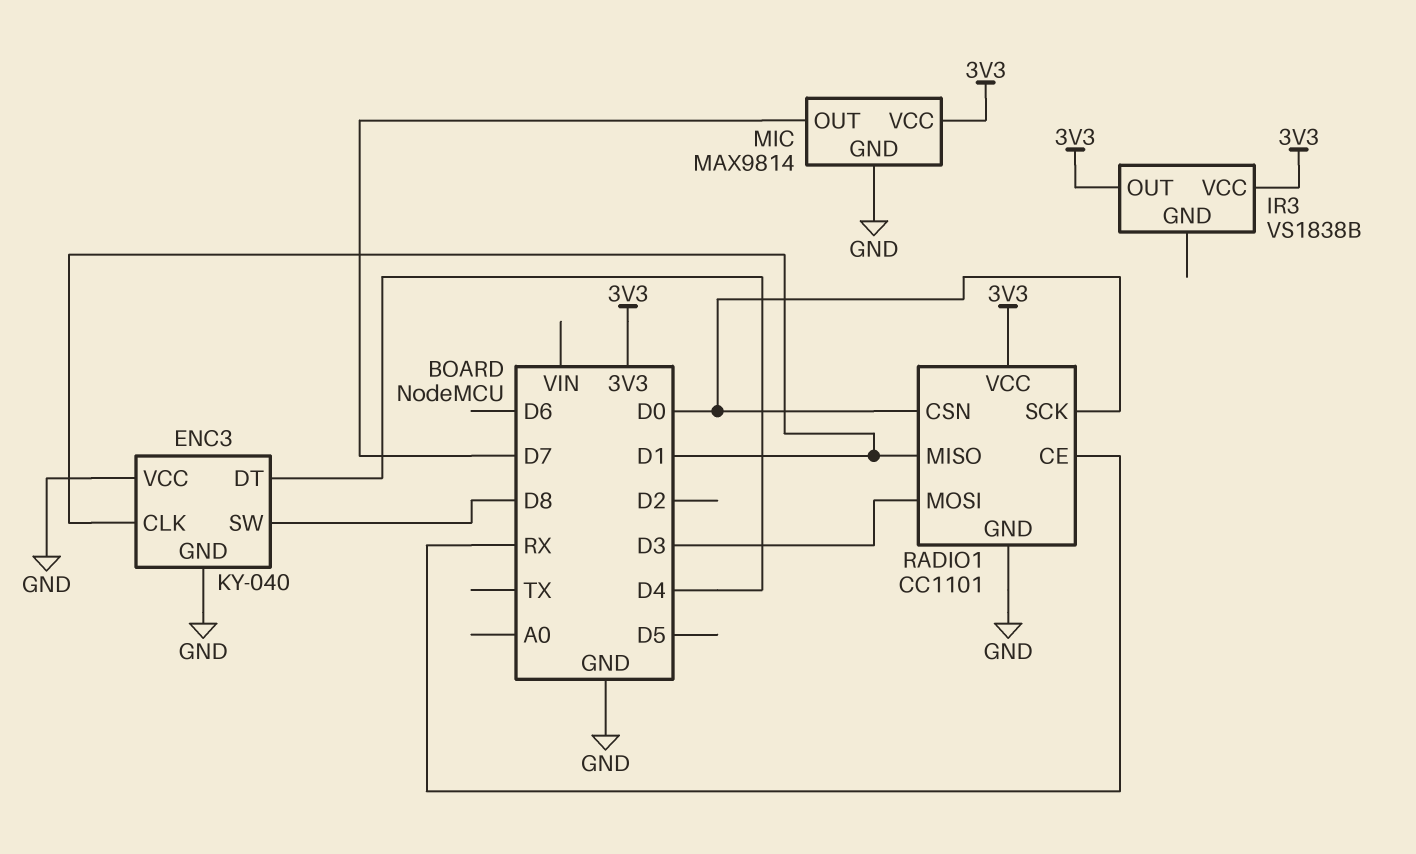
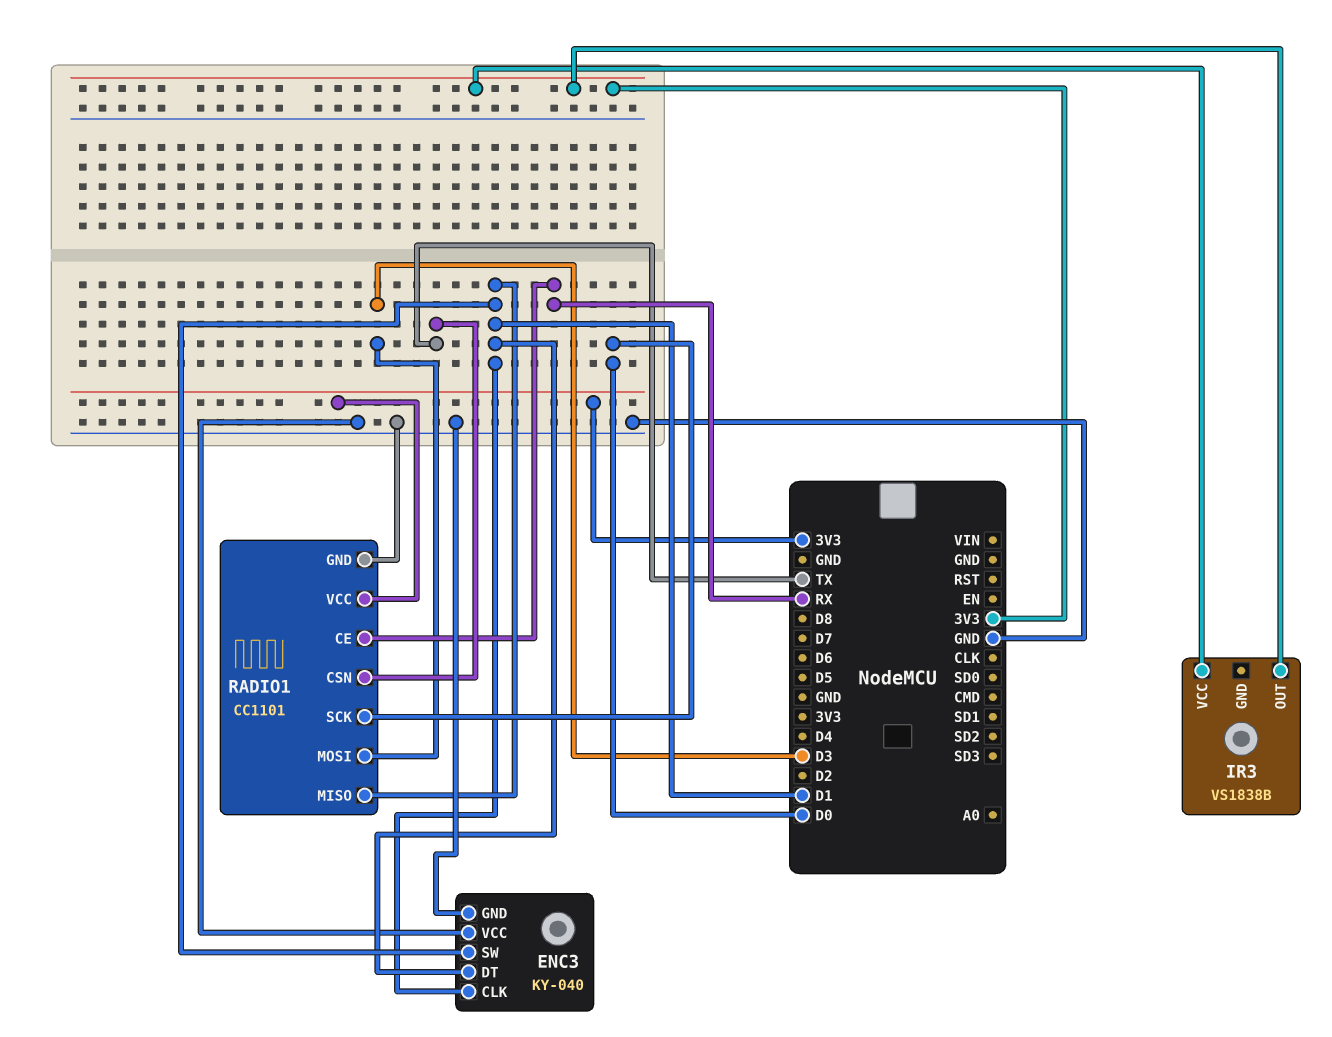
ENC3 pin DT: D4 -> D1
ENC3 pin SW: D8 -> D1
MIC: MAX9814 -> none
MIC pin GND: GND -> none
MIC pin OUT: D7 -> none
MIC pin VCC: 3V3 -> none
RADIO1 pin CSN: D0 -> TX

